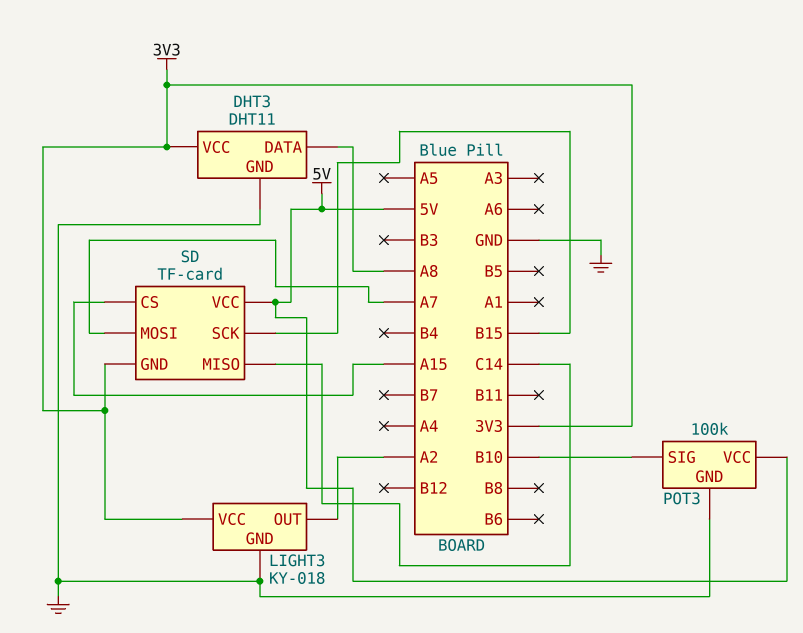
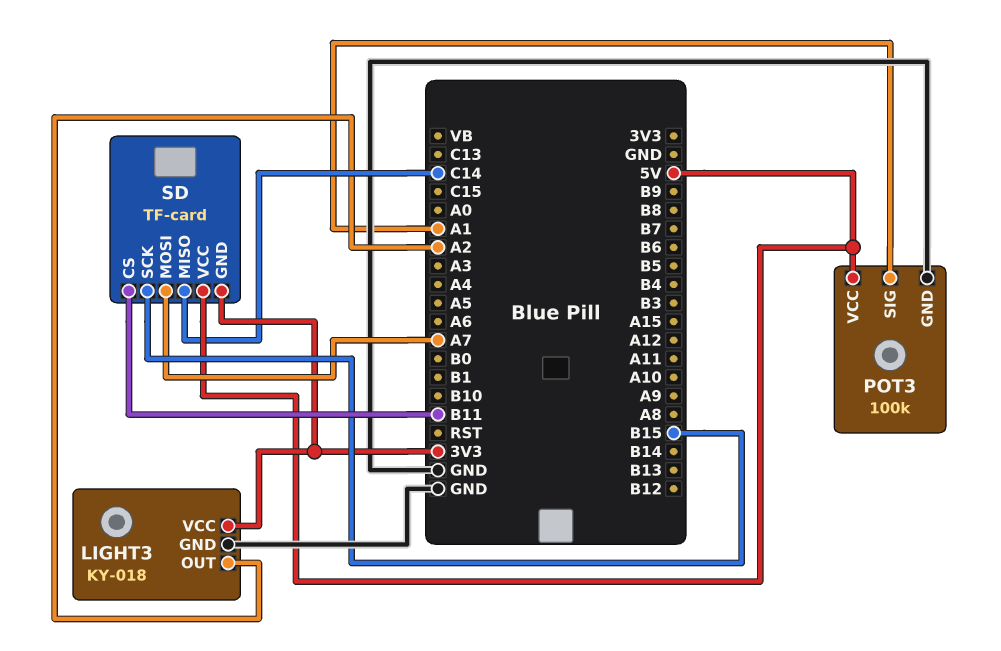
DHT3: DHT11 -> none
DHT3 pin DATA: A8 -> none
DHT3 pin GND: GND -> none
DHT3 pin VCC: 3V3 -> none
POT3 pin SIG: B10 -> A1
SD pin CS: A15 -> B11

